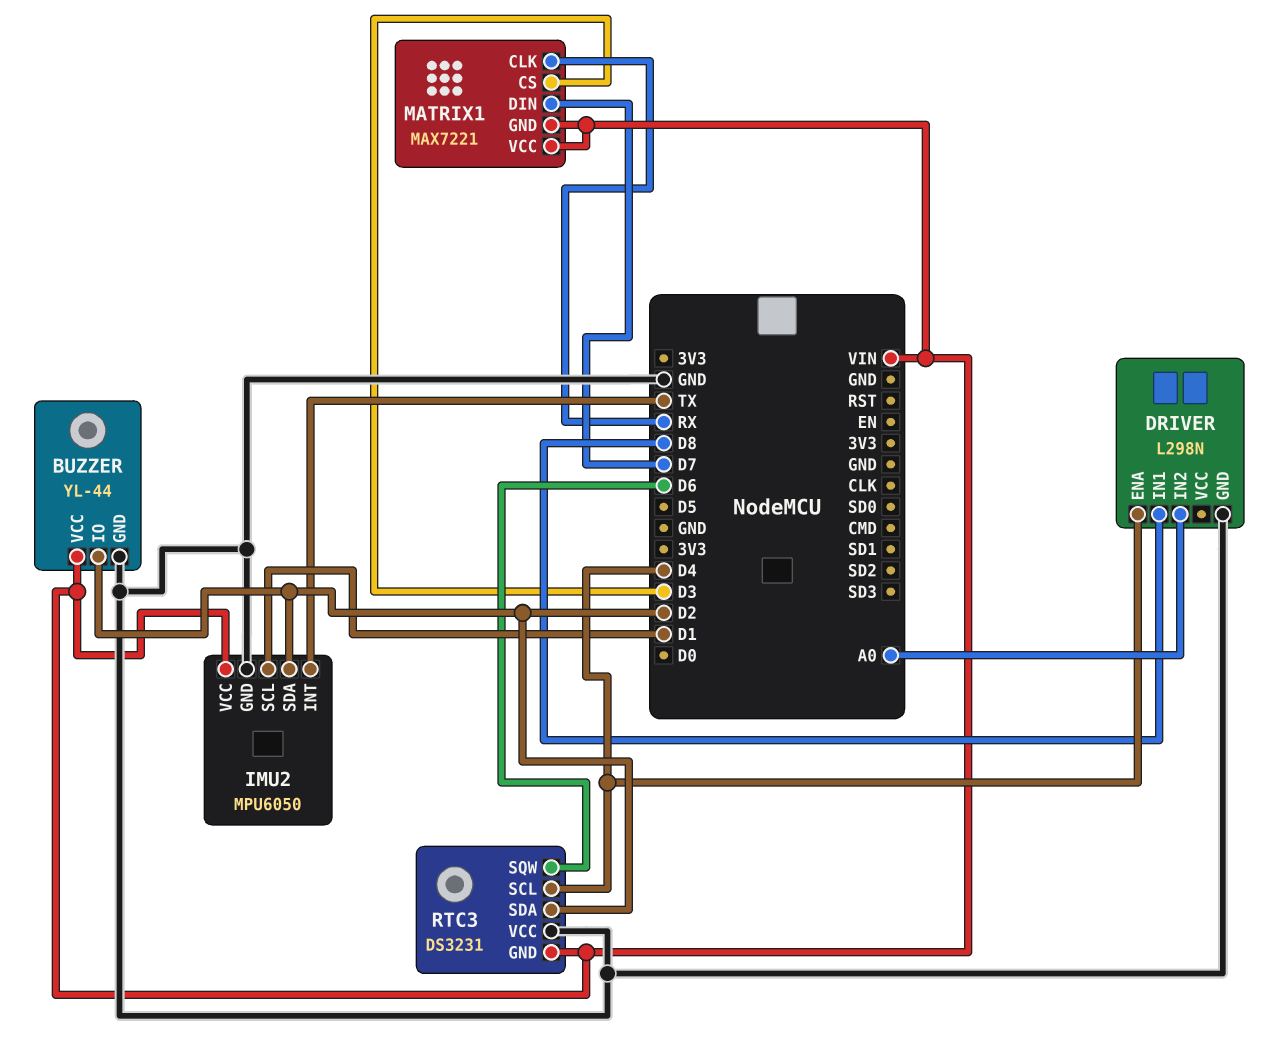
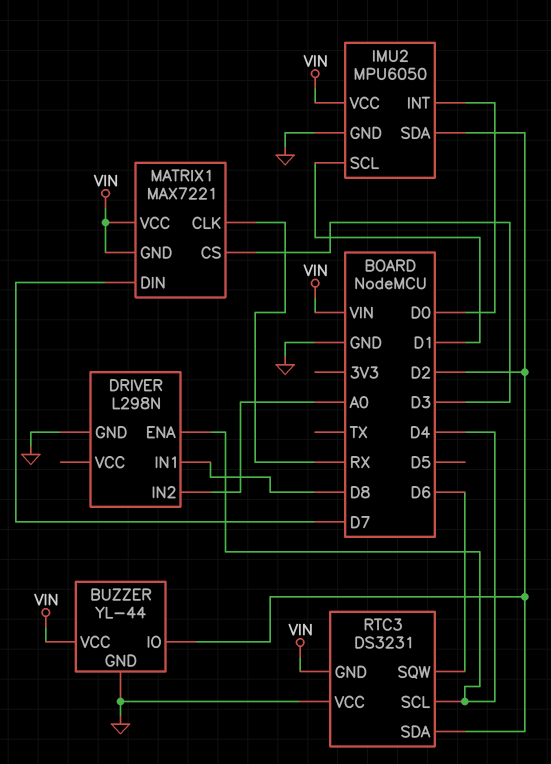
IMU2 pin INT: TX -> D0

